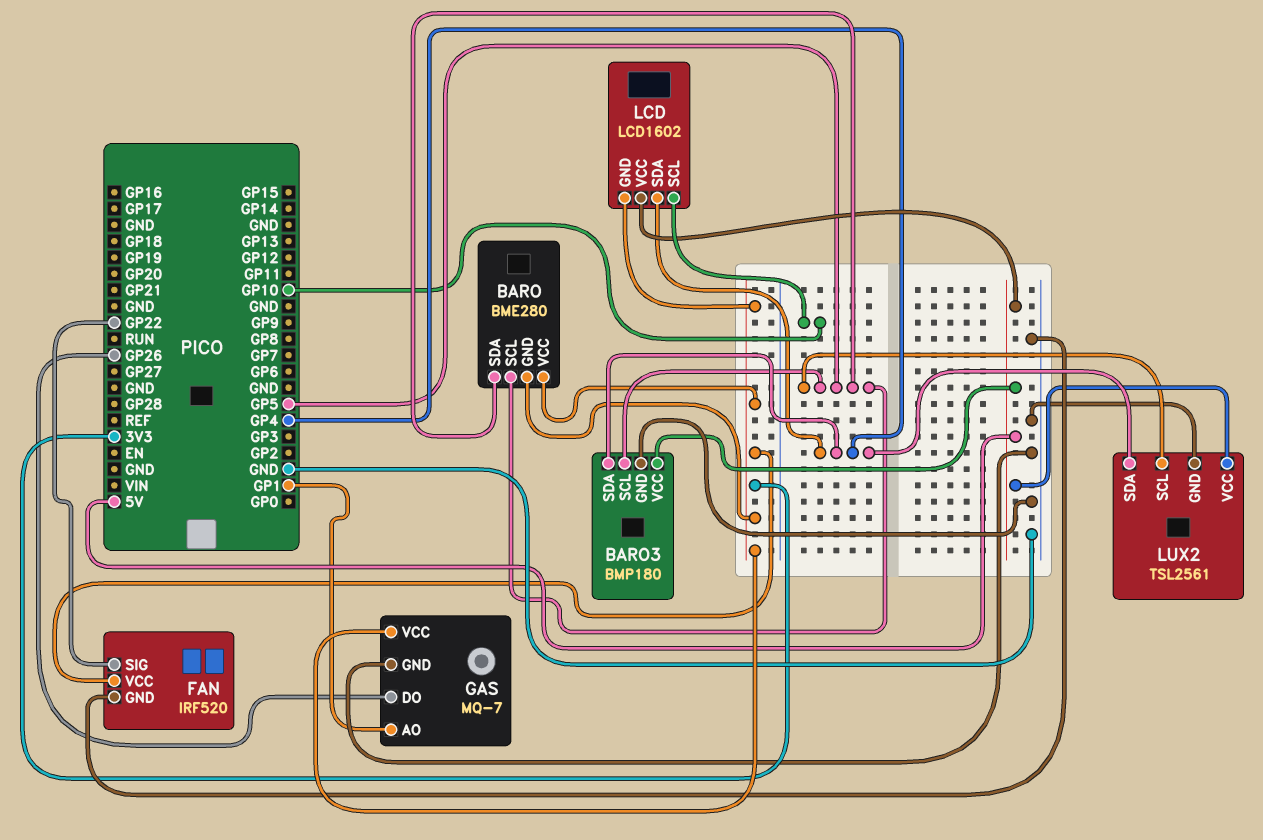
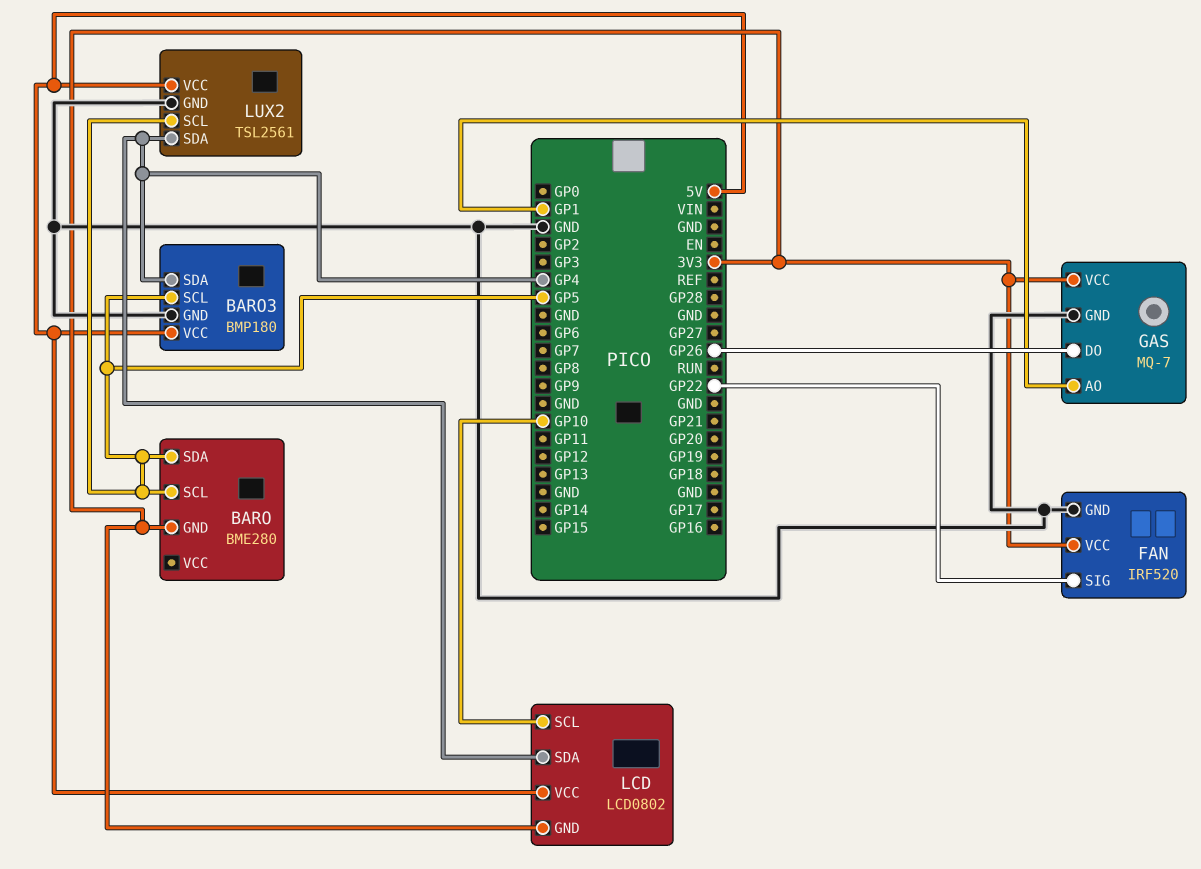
BARO pin VCC: 3V3 -> none
LCD: LCD1602 -> LCD0802

